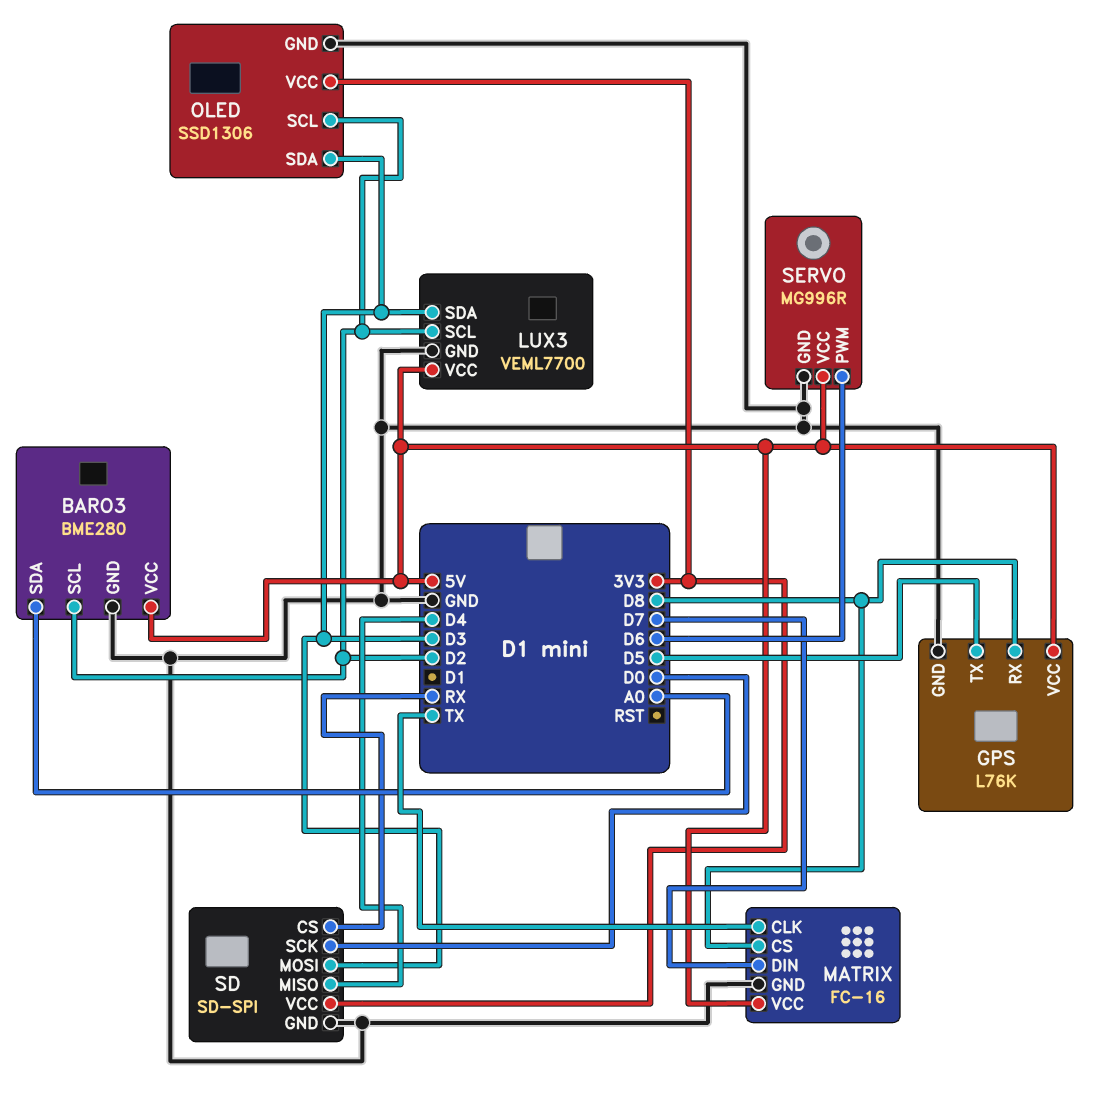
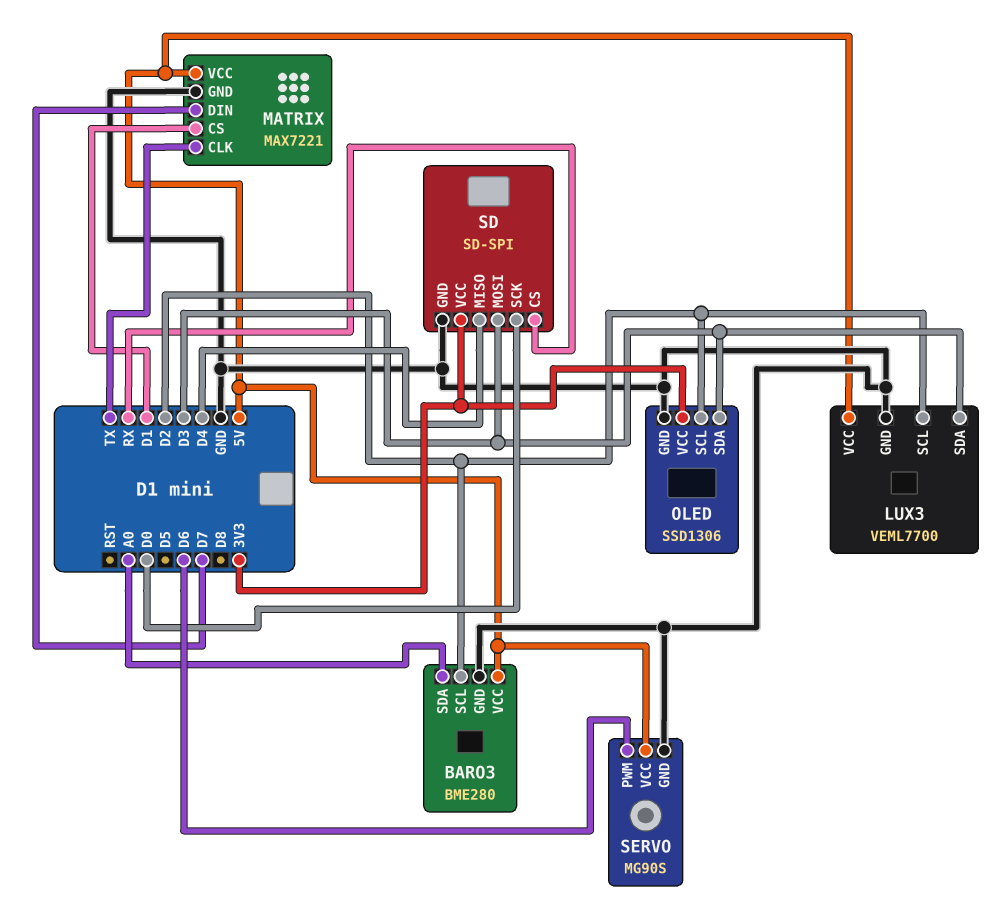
GPS: L76K -> none
GPS pin GND: GND -> none
GPS pin RX: D8 -> none
GPS pin TX: D5 -> none
GPS pin VCC: 5V -> none
MATRIX: FC-16 -> MAX7221
MATRIX pin CS: D8 -> D1
SERVO: MG996R -> MG90S

